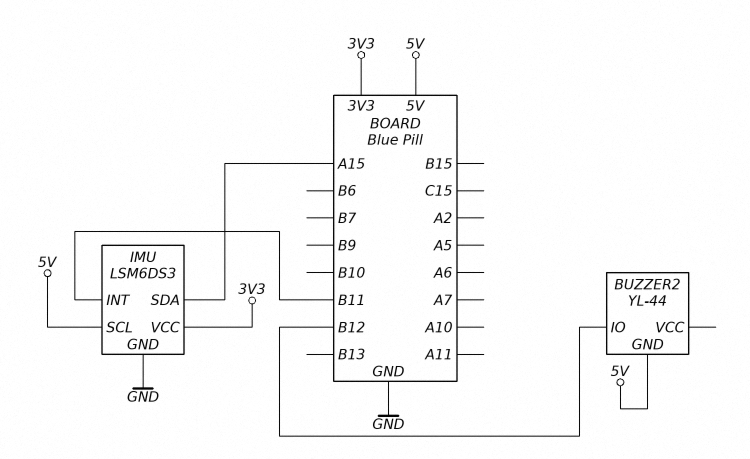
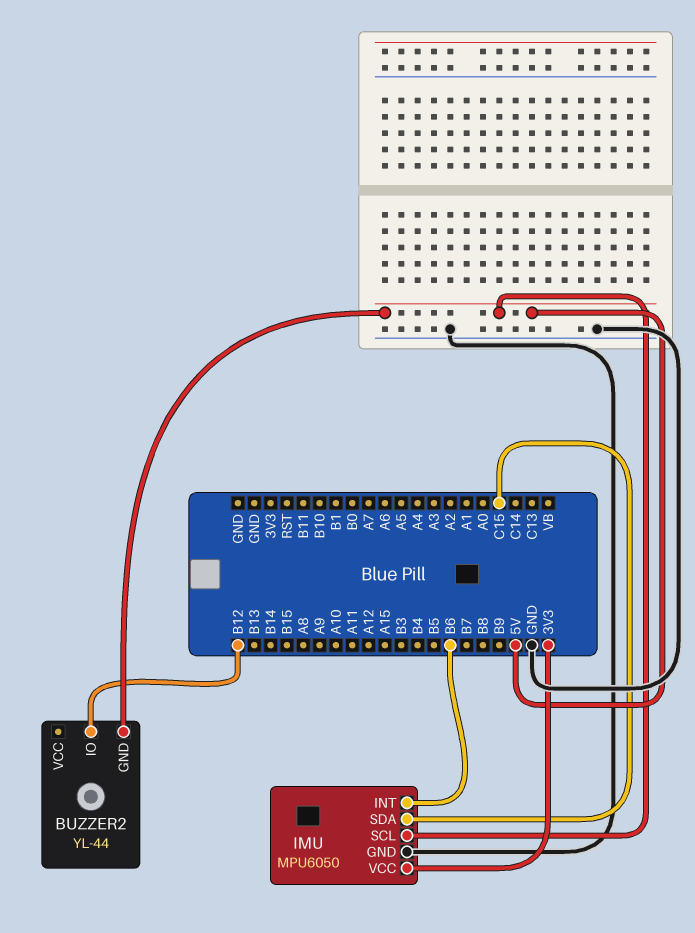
IMU: LSM6DS3 -> MPU6050
IMU pin INT: B11 -> B6
IMU pin SDA: A15 -> C15

